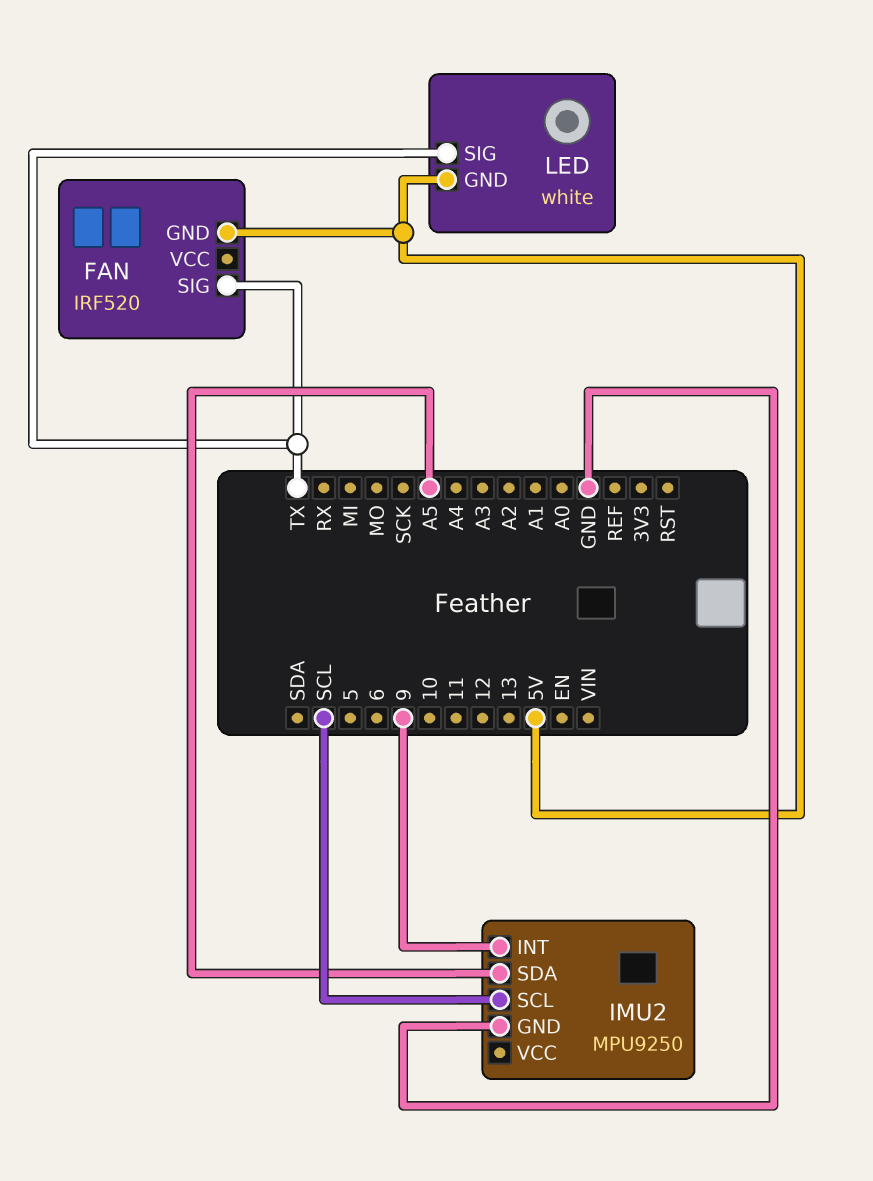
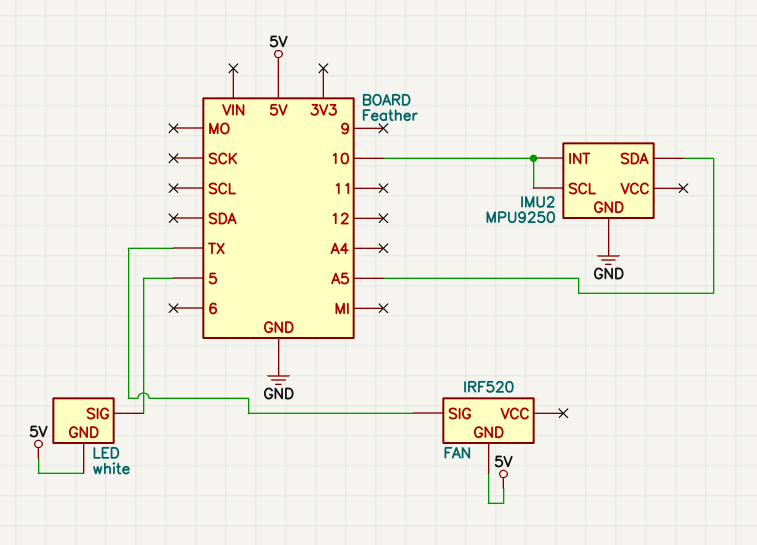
IMU2 pin INT: 9 -> 10
IMU2 pin SCL: SCL -> 10
LED pin SIG: TX -> 5

